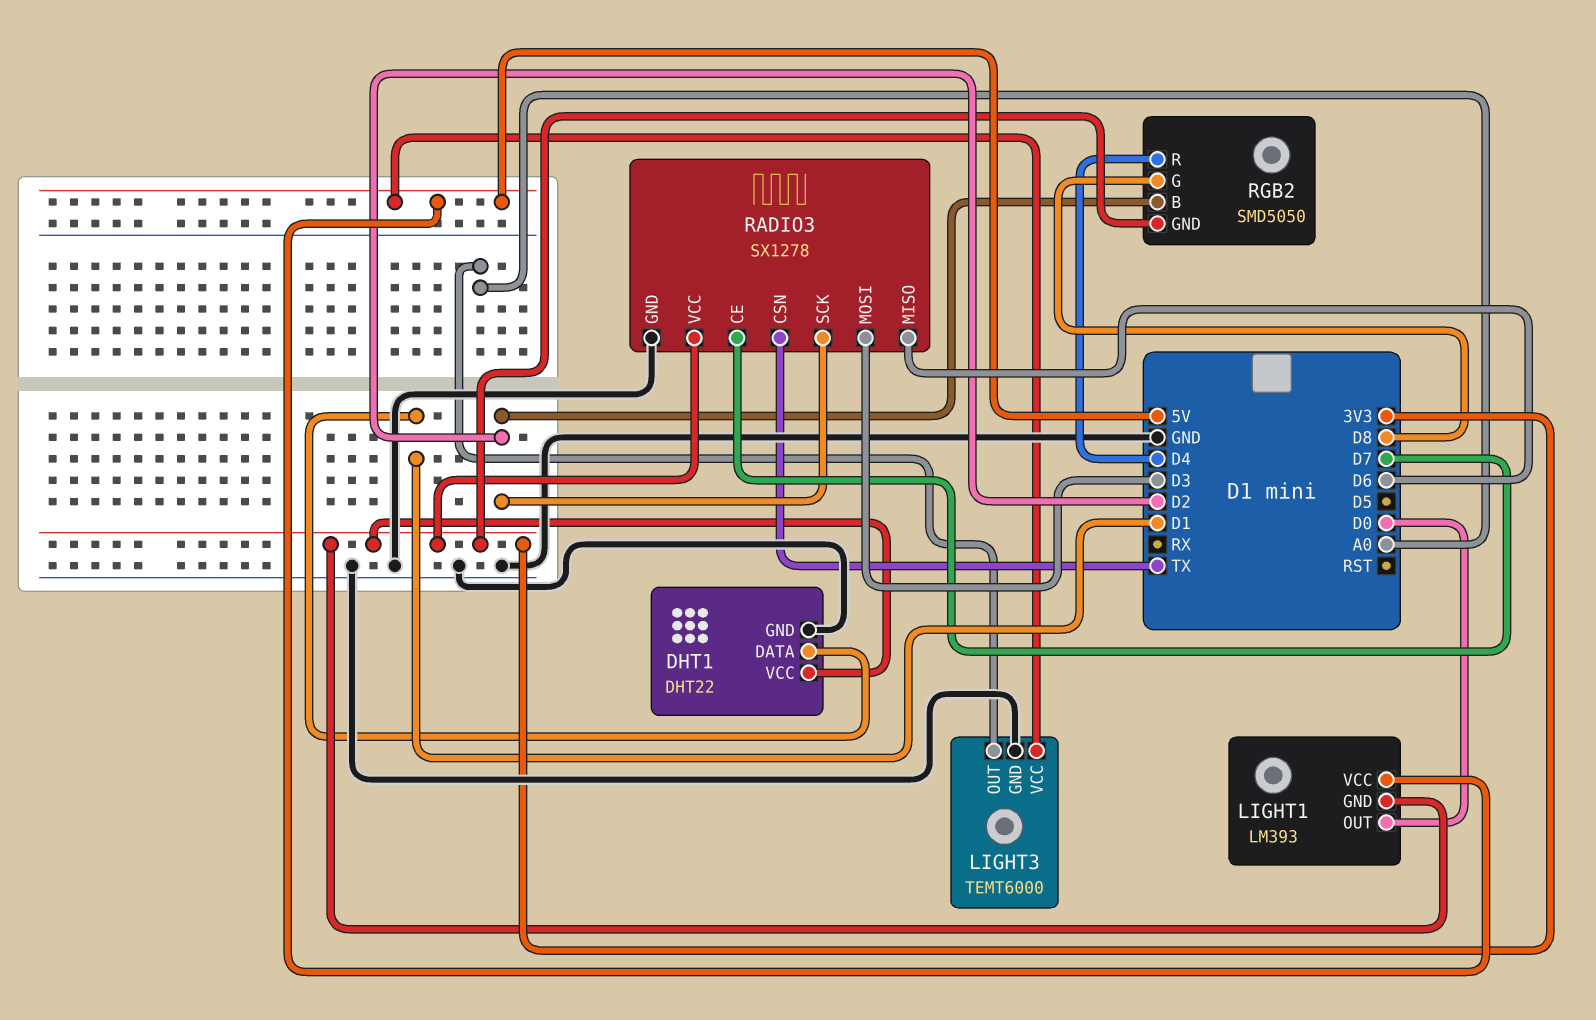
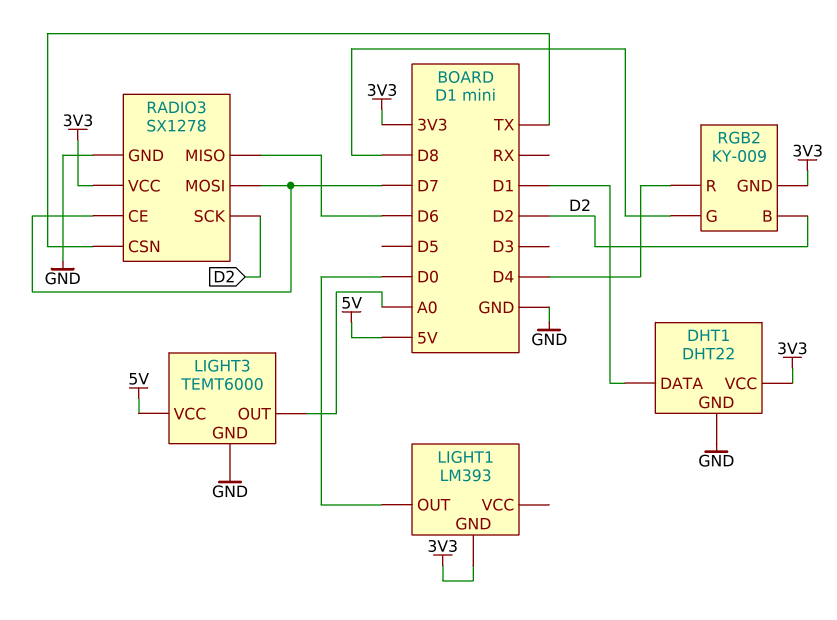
LIGHT1 pin VCC: 5V -> none
RADIO3 pin MOSI: D3 -> D7
RGB2: SMD5050 -> KY-009

